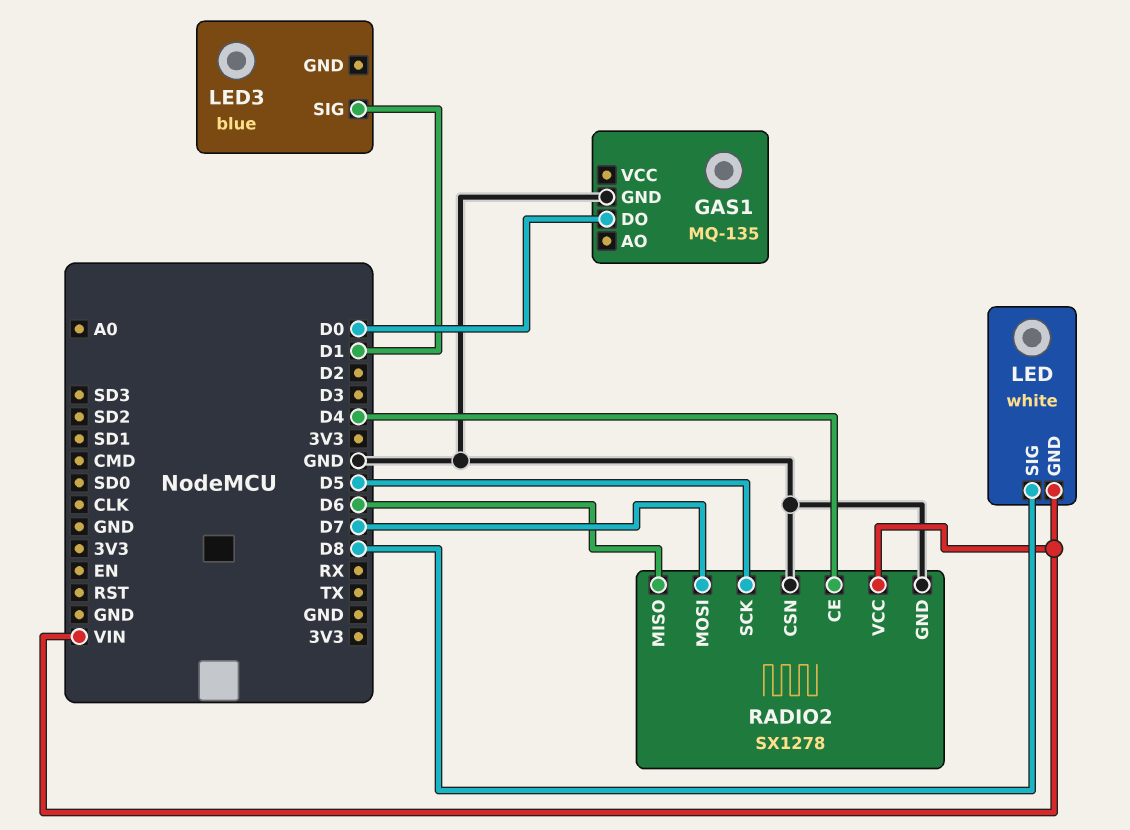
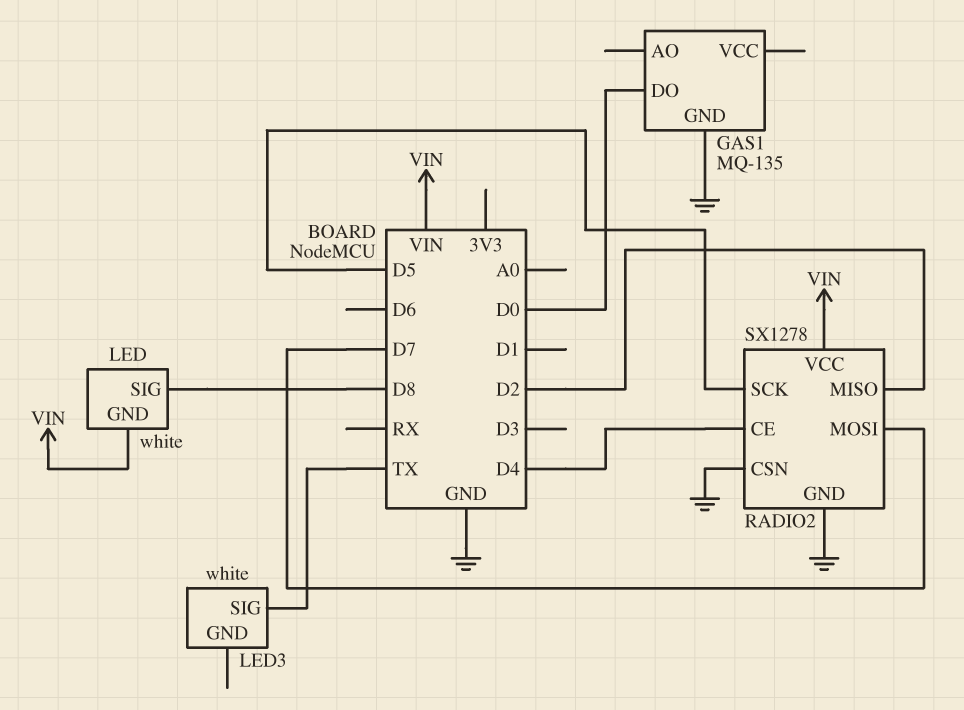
LED3: blue -> white
LED3 pin SIG: D1 -> TX
RADIO2 pin MISO: D6 -> D2

